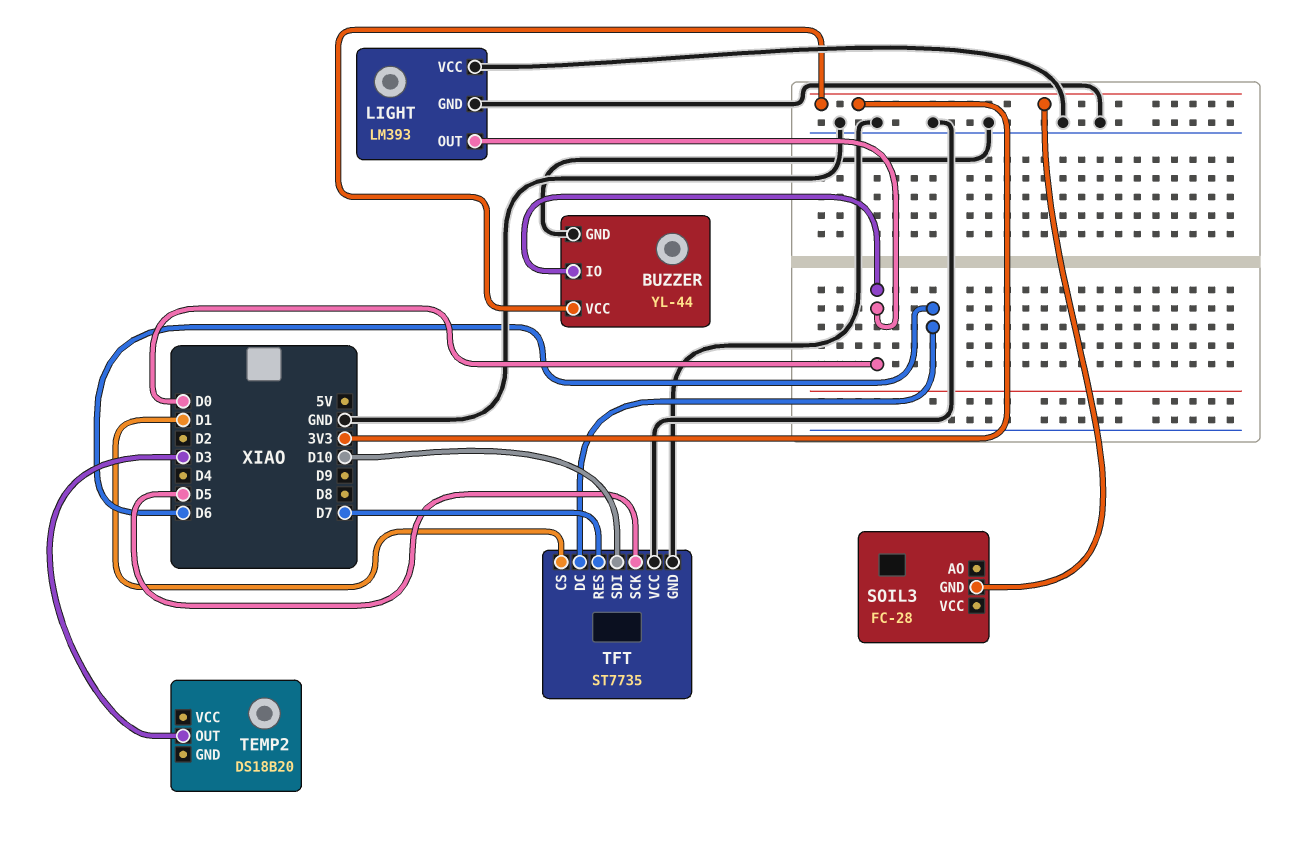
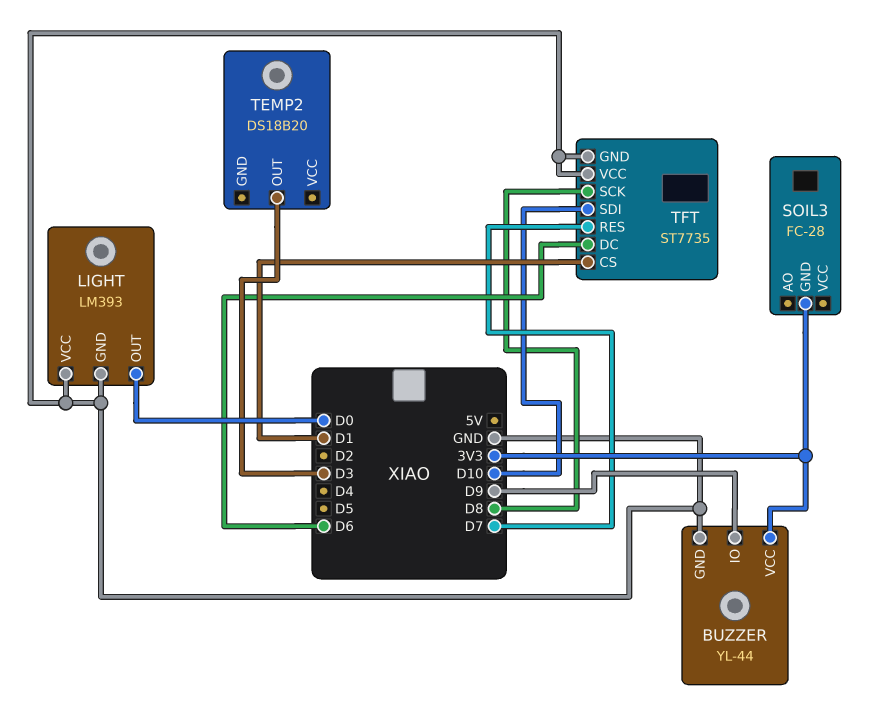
BUZZER pin IO: D0 -> D9
TFT pin SCK: D5 -> D8

